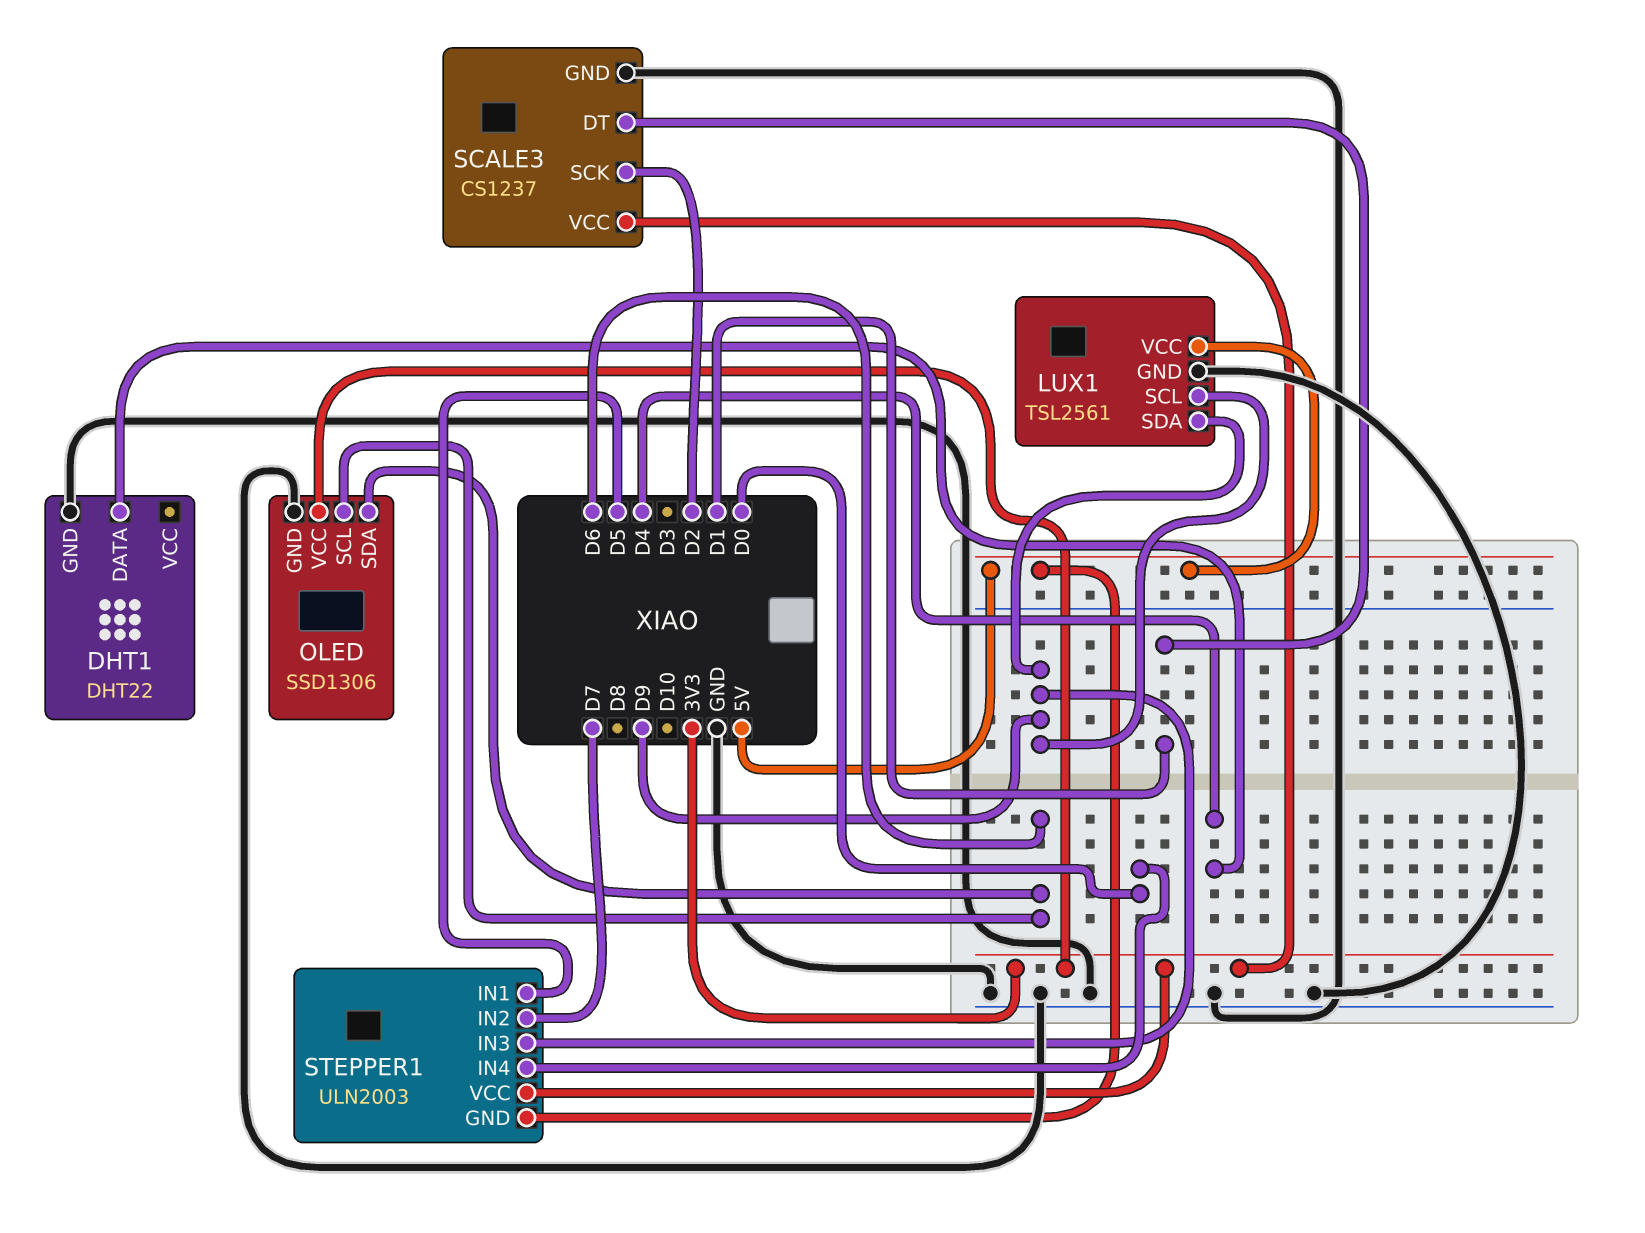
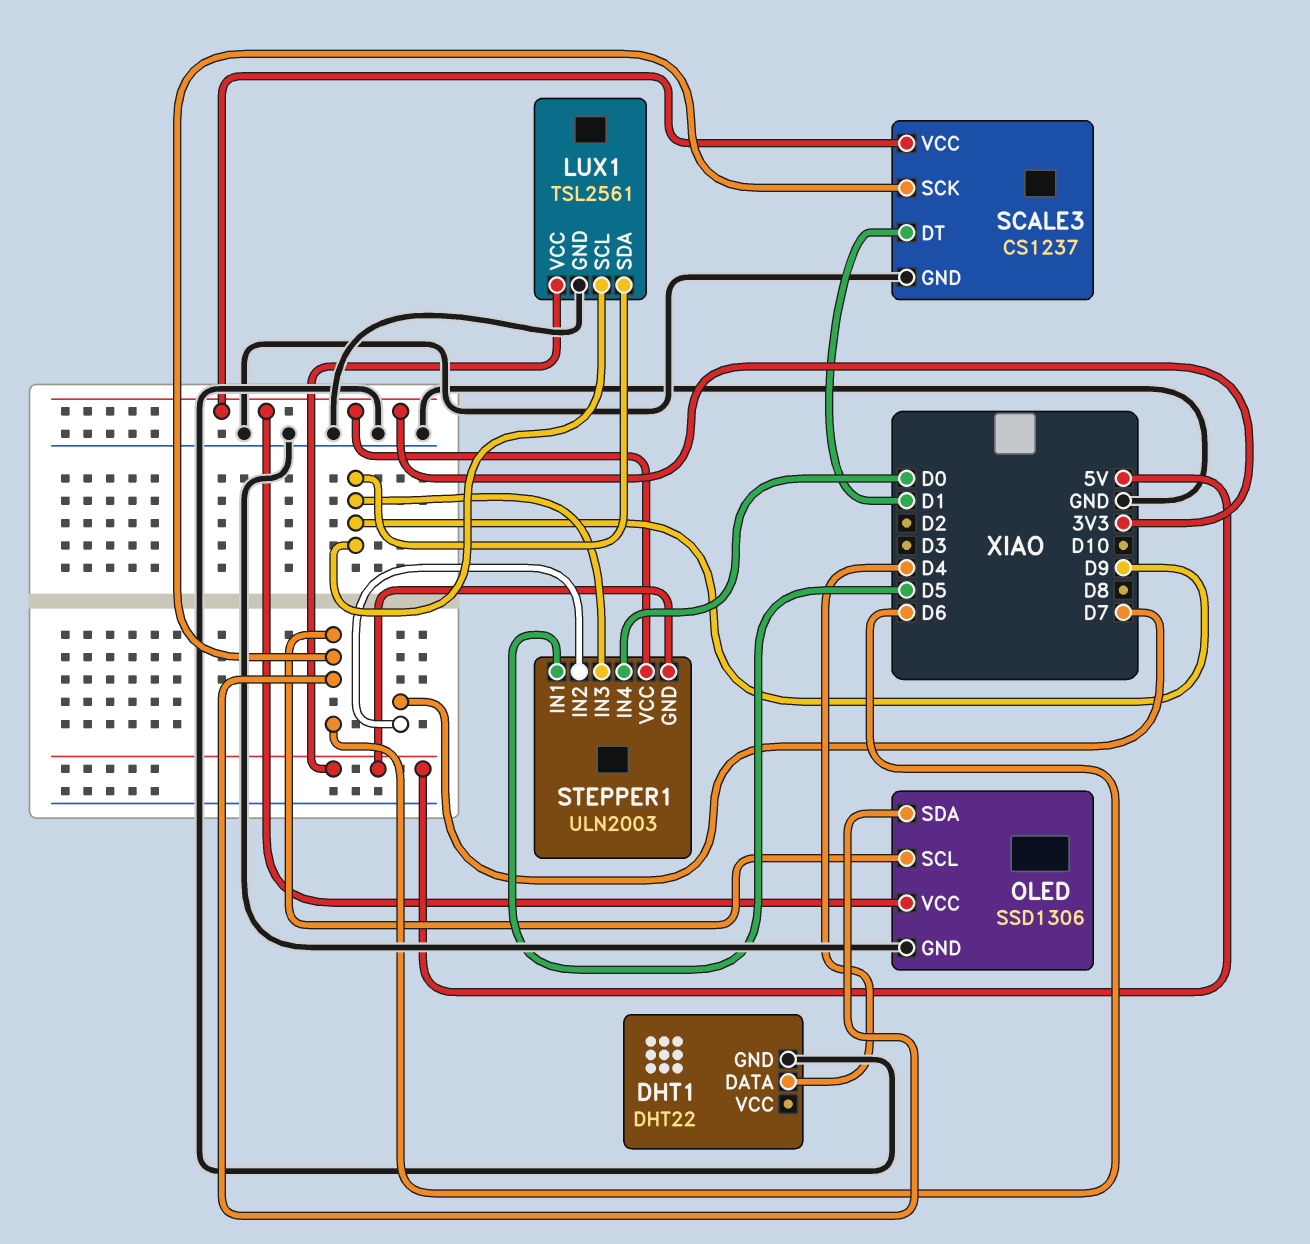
SCALE3 pin SCK: D2 -> D6

